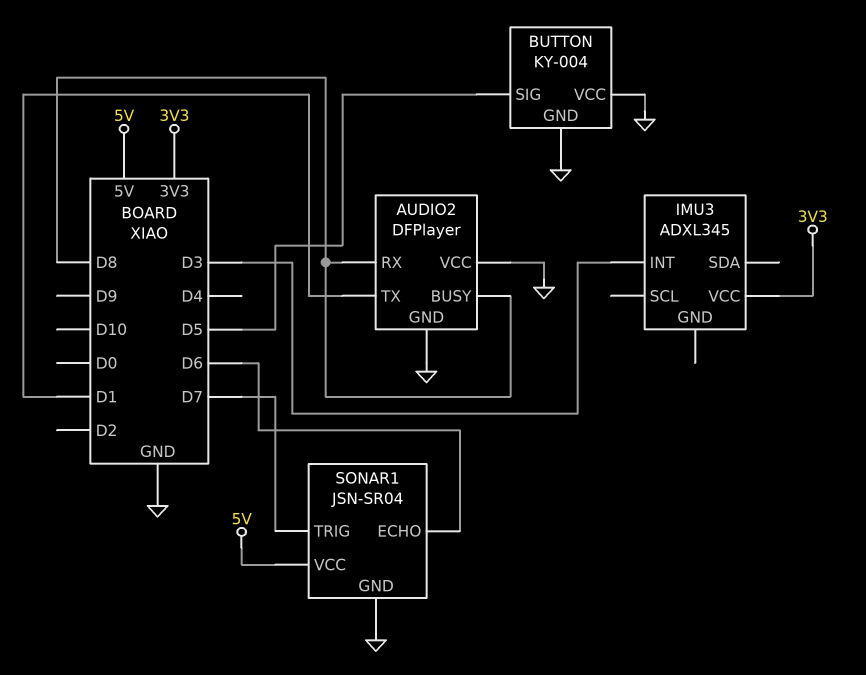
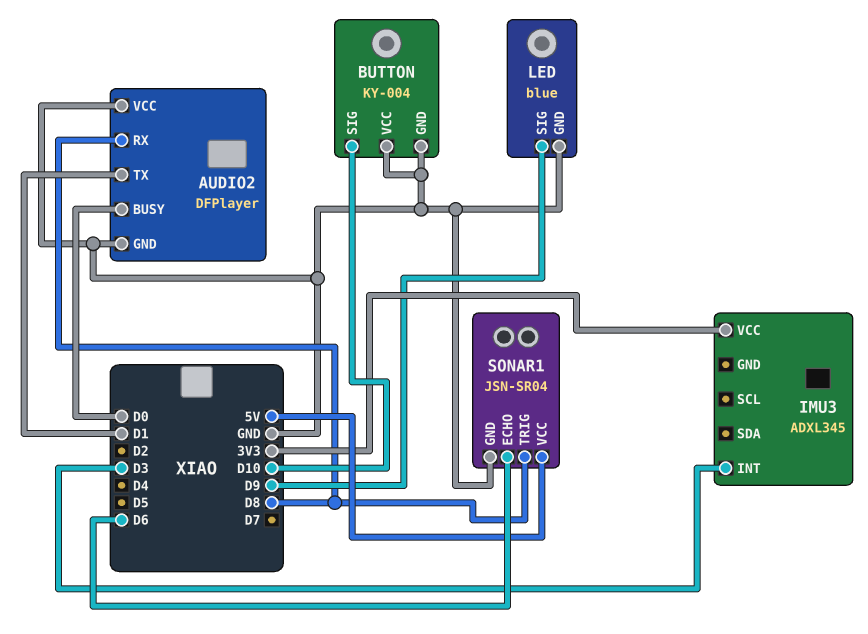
AUDIO2 pin BUSY: D8 -> D0
BUTTON pin SIG: D5 -> D10
LED: none -> blue
LED pin GND: none -> GND
LED pin SIG: none -> D9
SONAR1 pin TRIG: D7 -> D8

